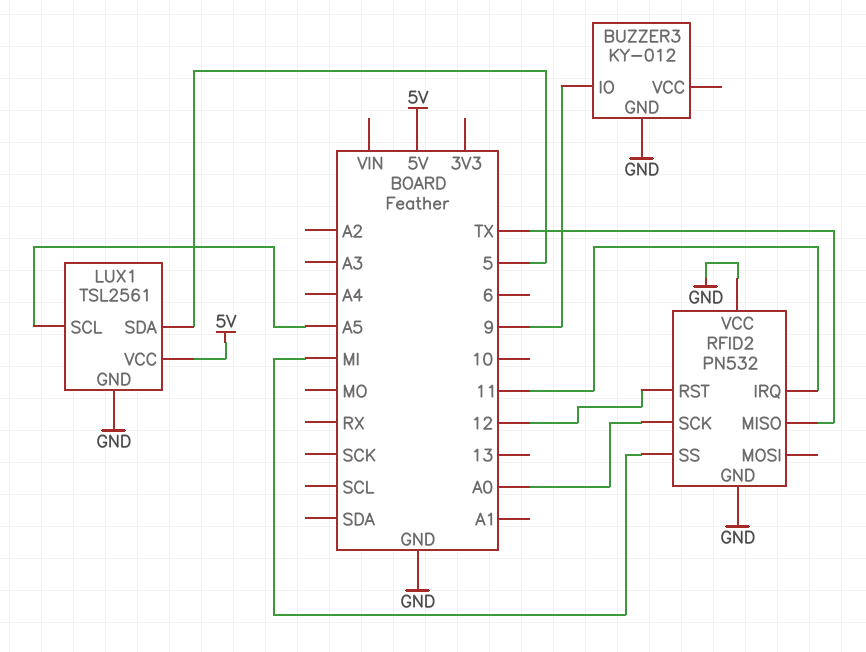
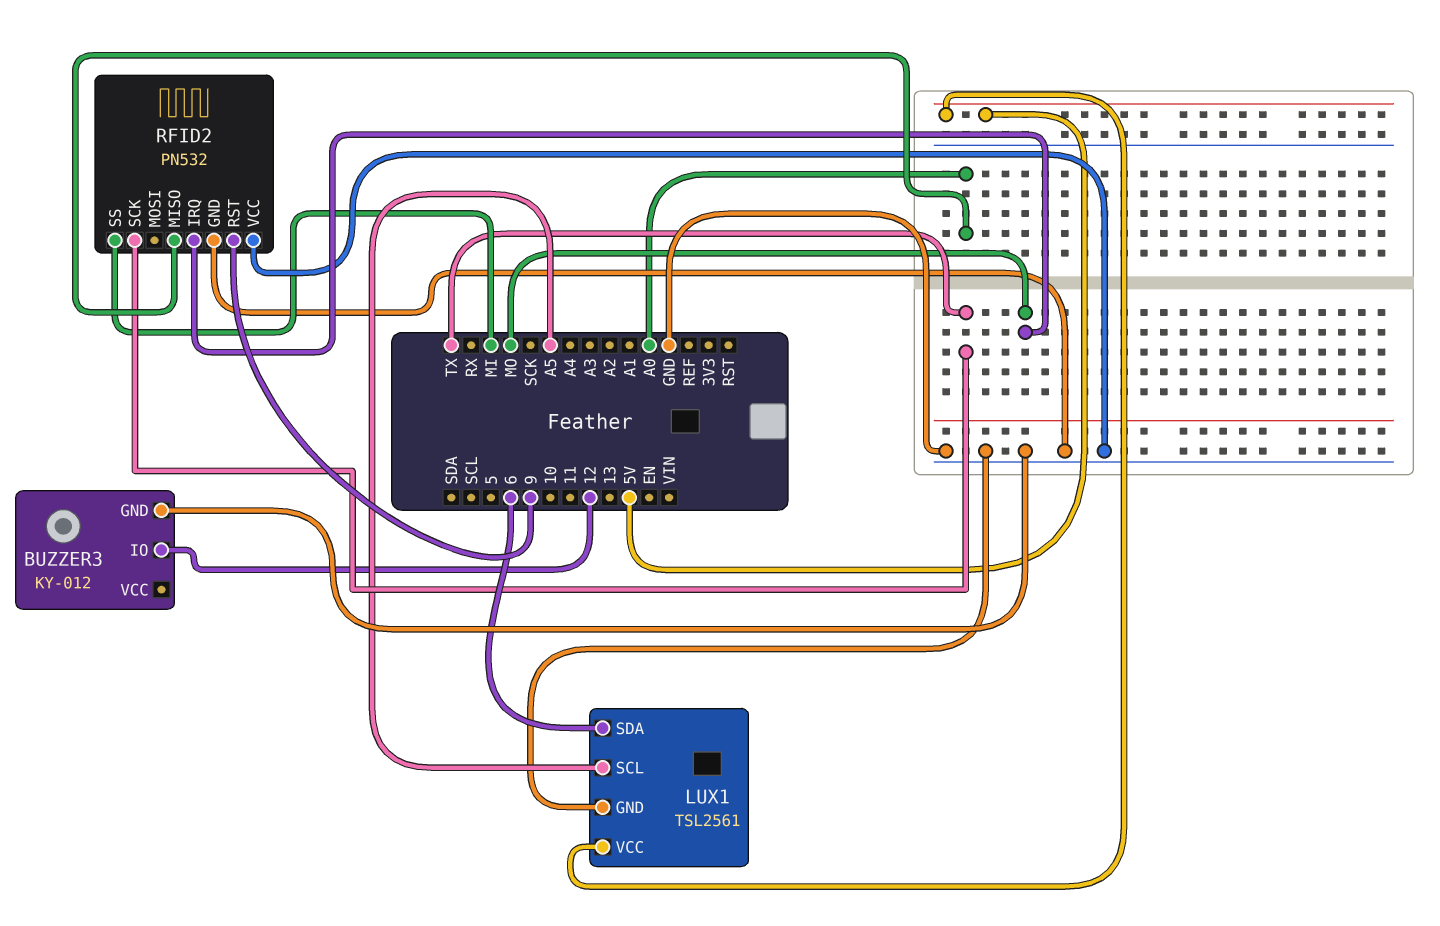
BUZZER3 pin IO: 9 -> 12
LUX1 pin SDA: 5 -> 6
RFID2 pin IRQ: 11 -> MO
RFID2 pin MISO: TX -> A0
RFID2 pin RST: 12 -> 9
RFID2 pin SCK: A0 -> TX

